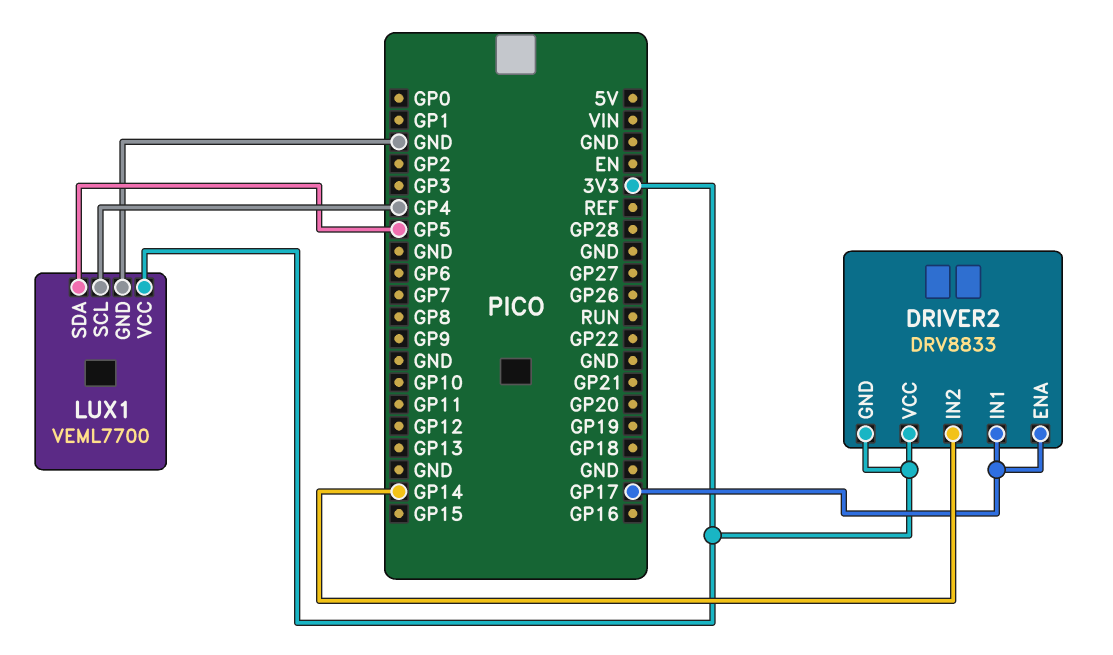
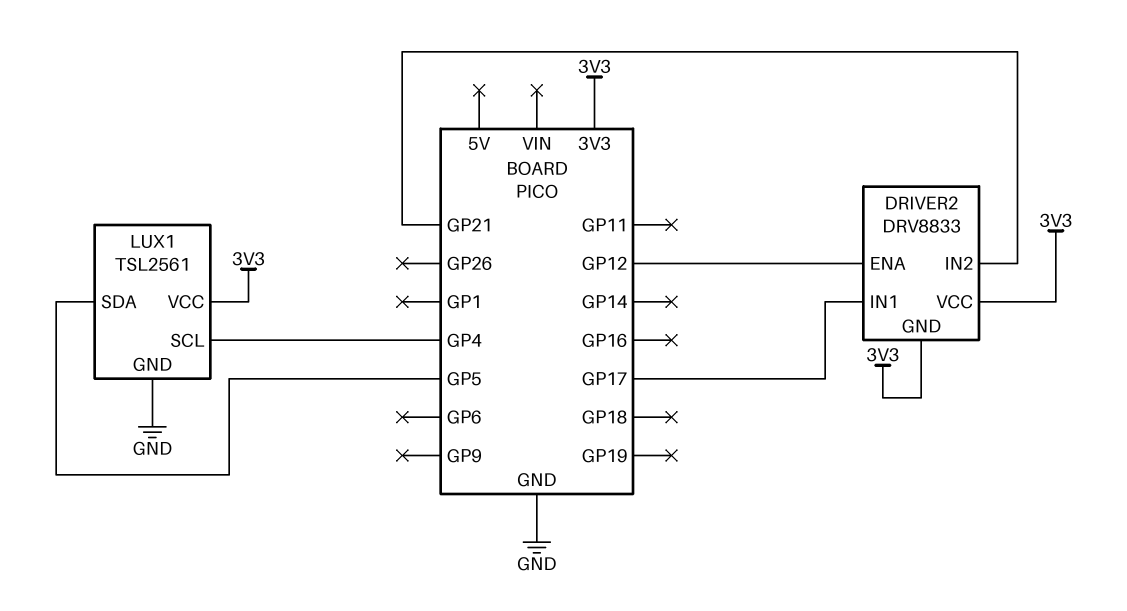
DRIVER2 pin ENA: GP17 -> GP12
DRIVER2 pin IN2: GP14 -> GP21
LUX1: VEML7700 -> TSL2561

